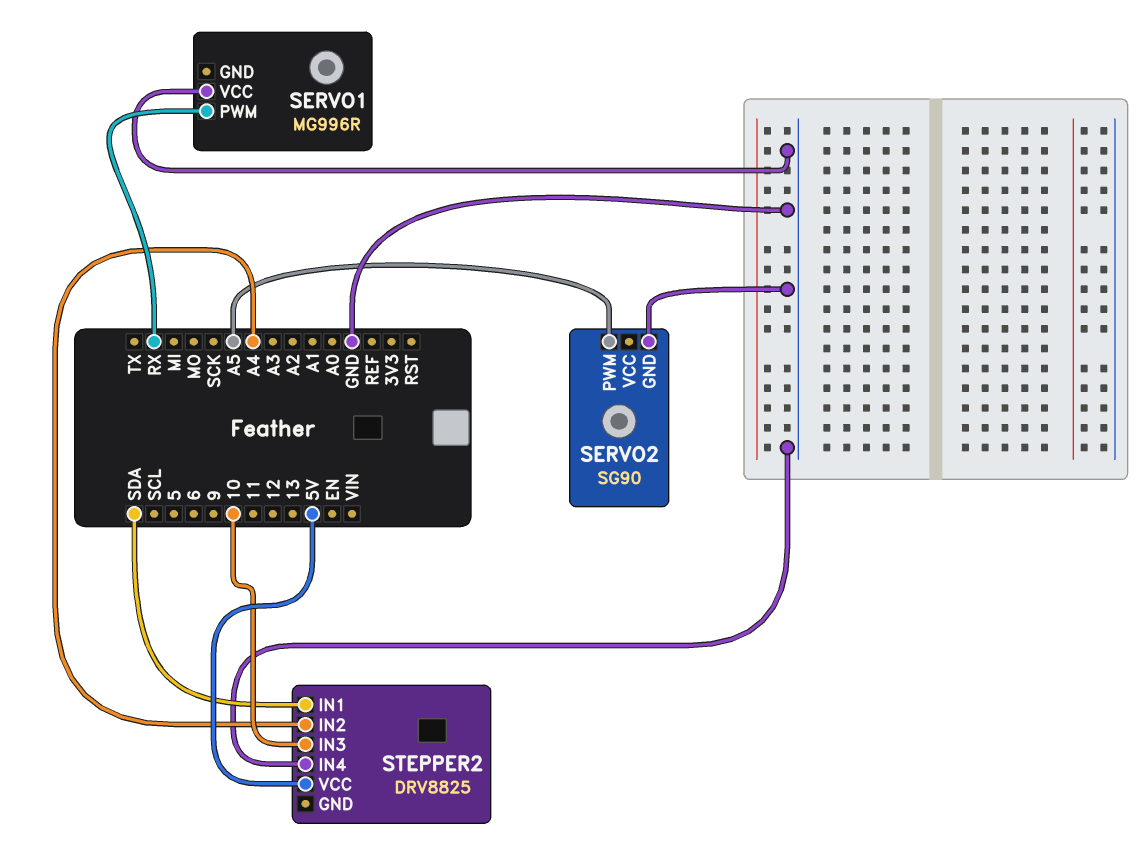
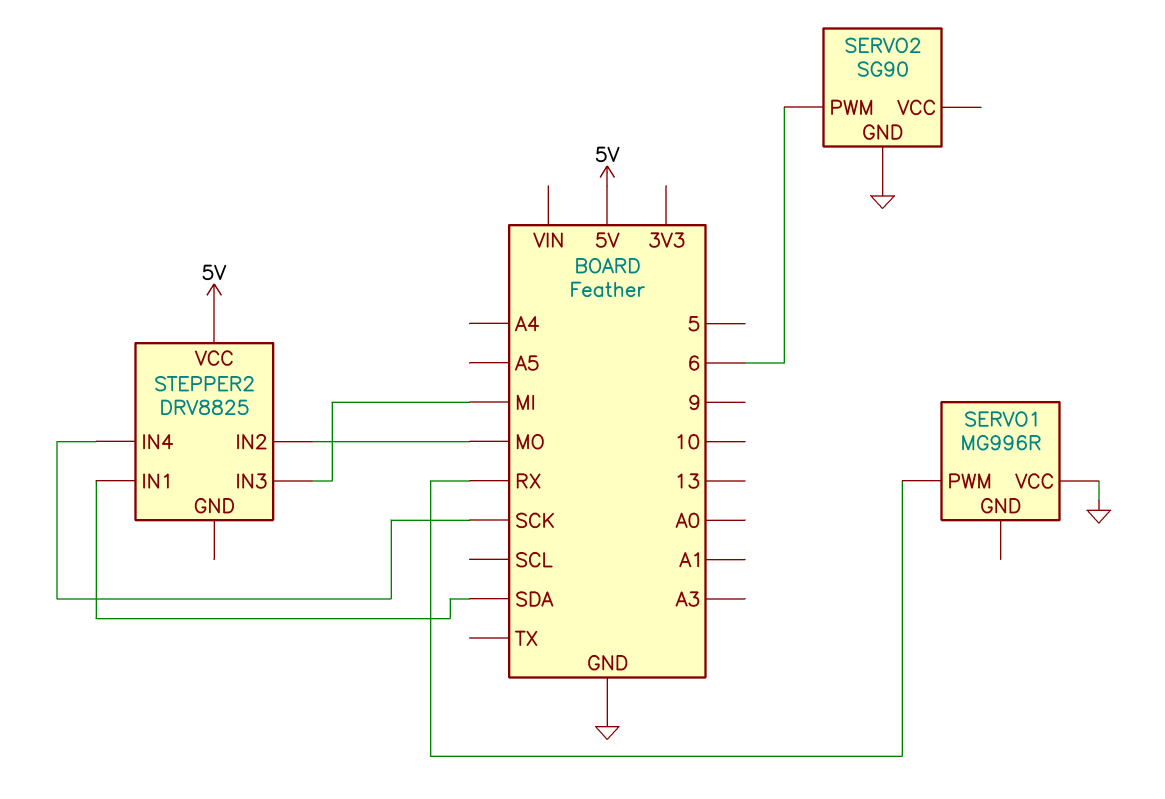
SERVO2 pin PWM: A5 -> 6
STEPPER2 pin IN2: A4 -> MO
STEPPER2 pin IN3: 10 -> MI
STEPPER2 pin IN4: GND -> SCK

